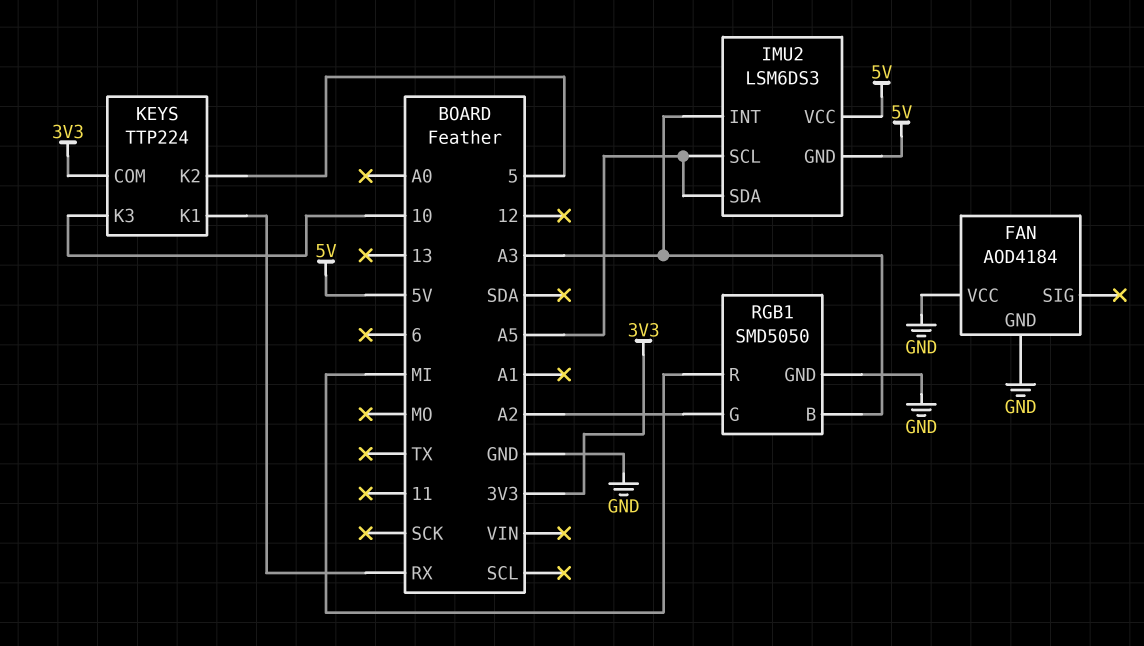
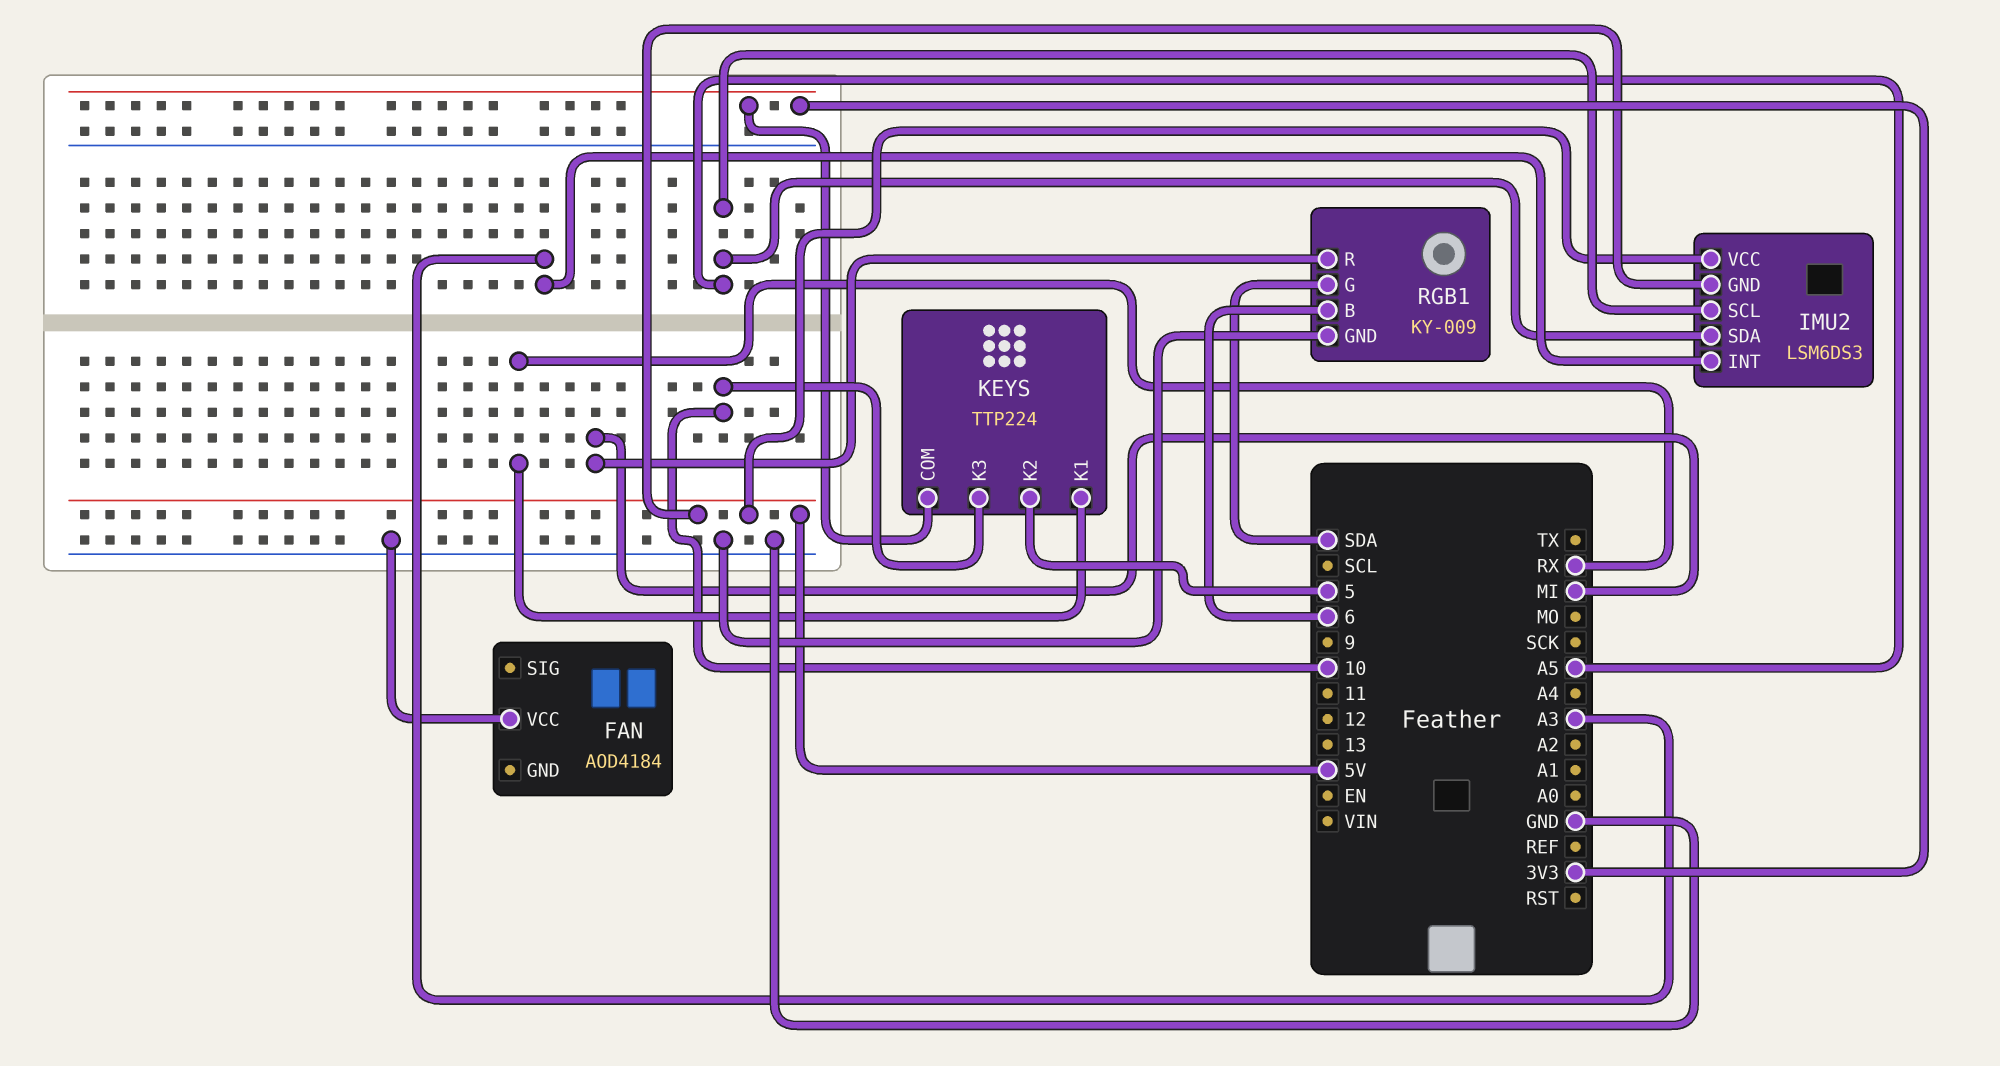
FAN pin GND: GND -> none
RGB1: SMD5050 -> KY-009
RGB1 pin B: A3 -> 6
RGB1 pin G: A2 -> SDA

